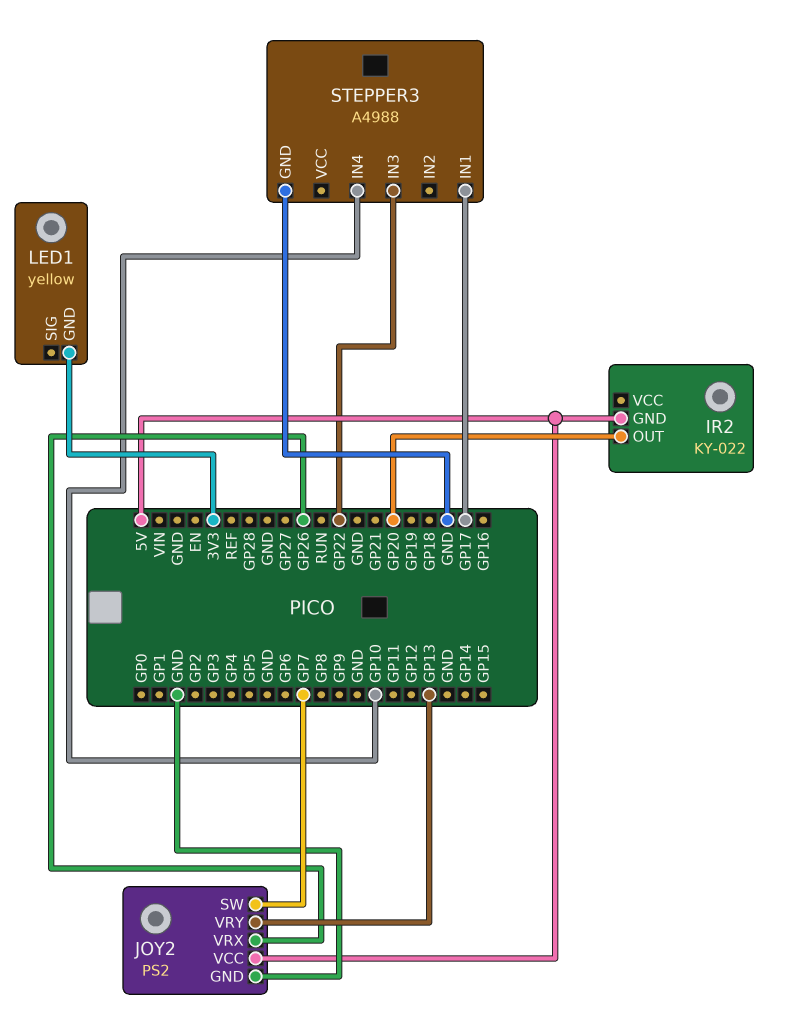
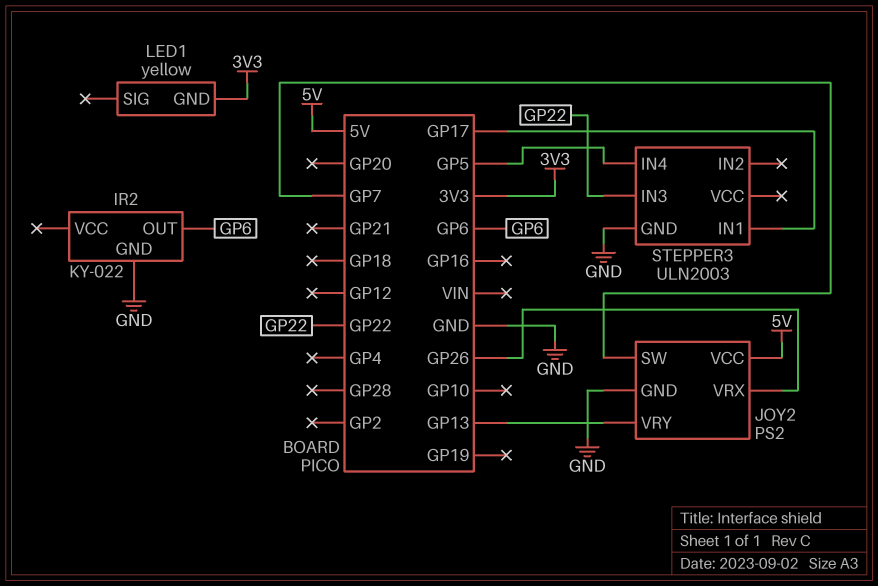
IR2 pin GND: 5V -> GND
IR2 pin OUT: GP20 -> GP6
STEPPER3: A4988 -> ULN2003
STEPPER3 pin IN4: GP10 -> GP5

